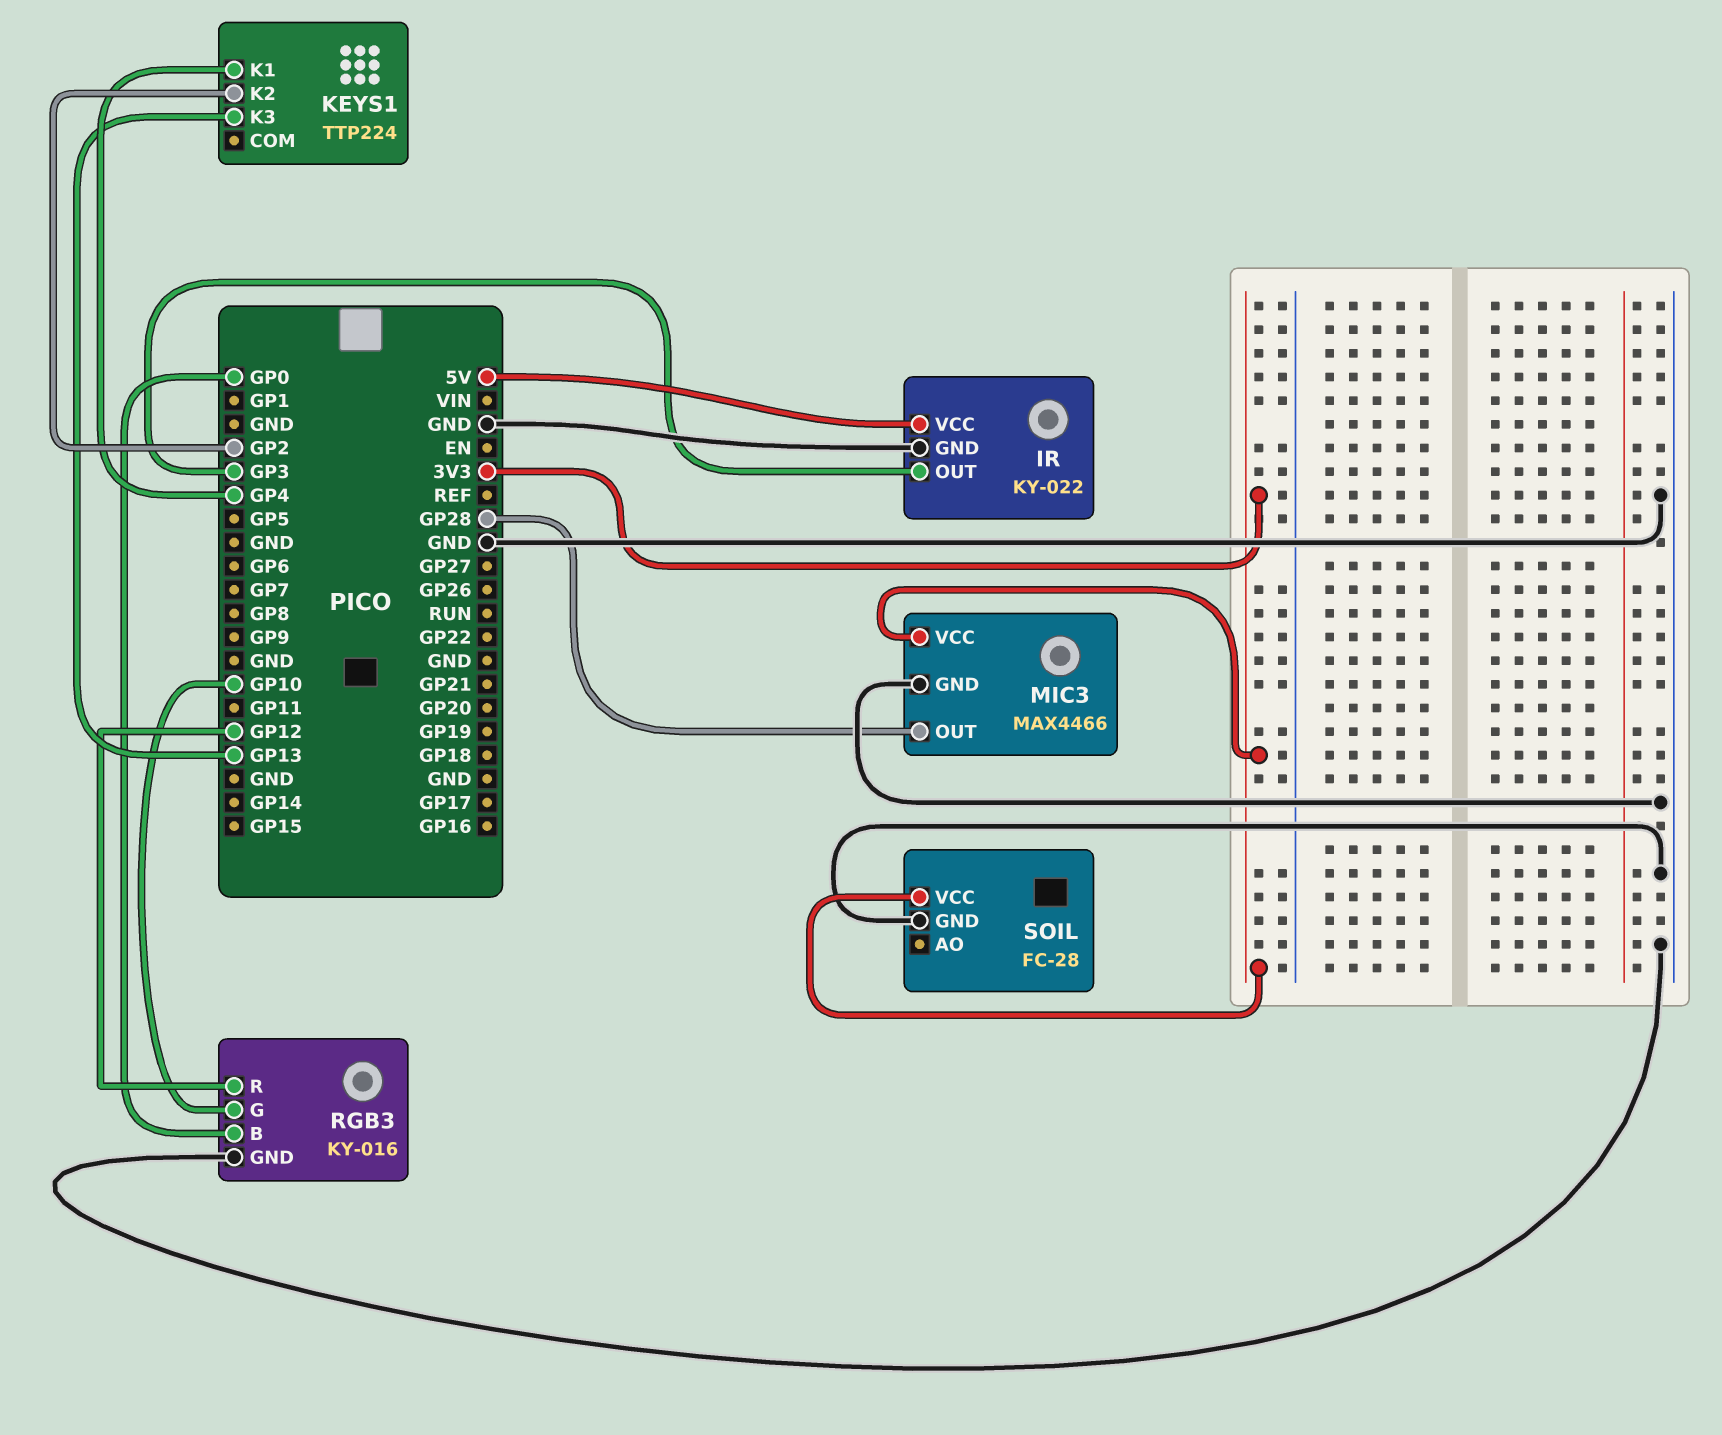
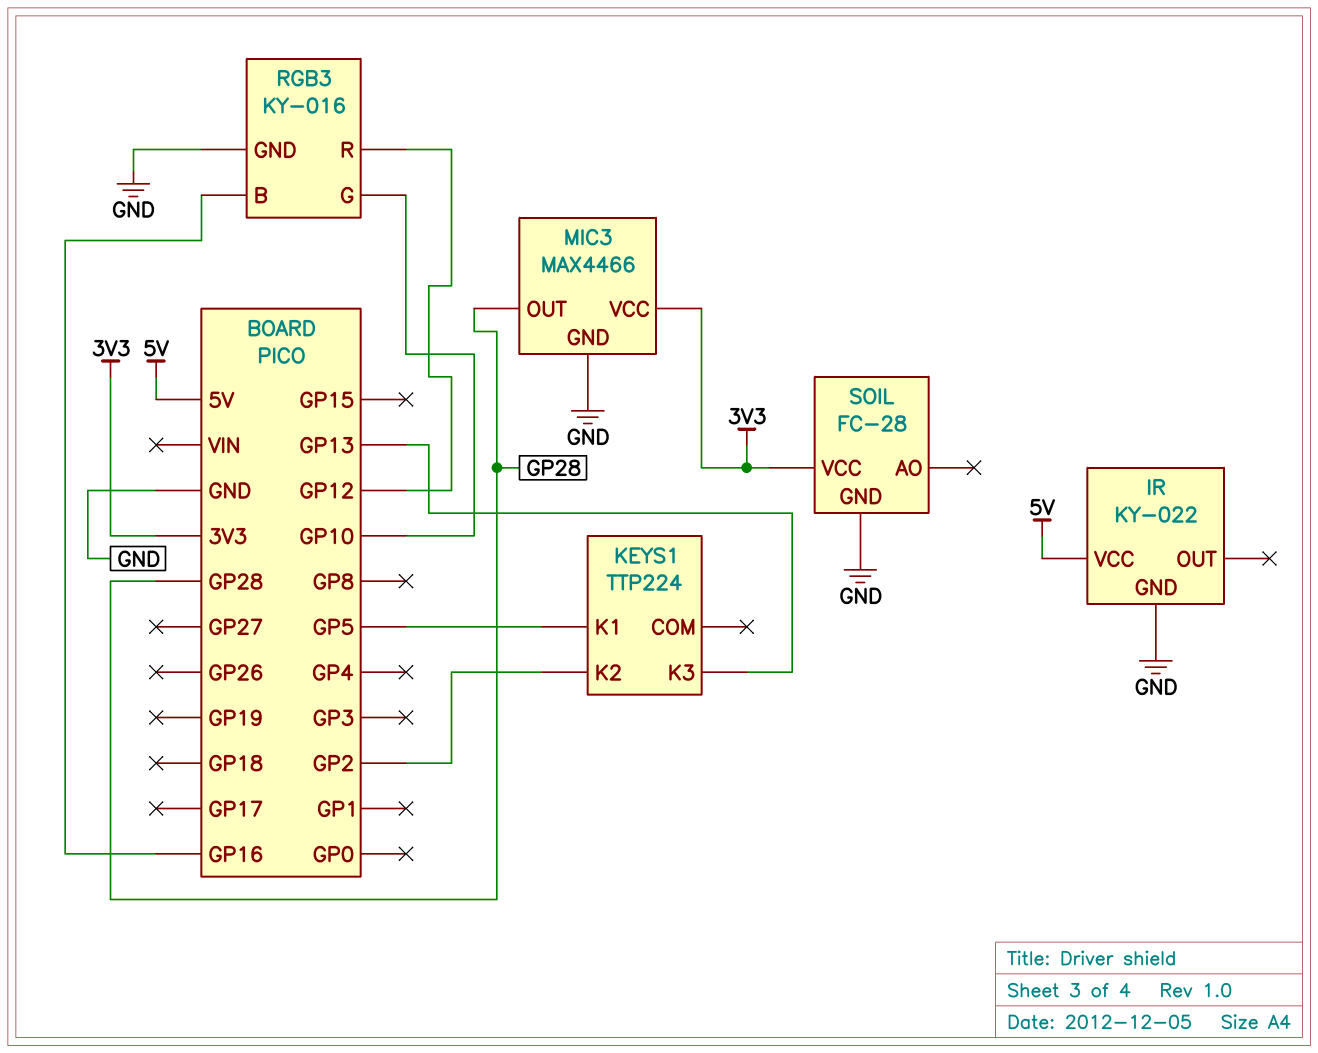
IR pin OUT: GP3 -> none
KEYS1 pin K1: GP4 -> GP5
RGB3 pin B: GP0 -> GP16

